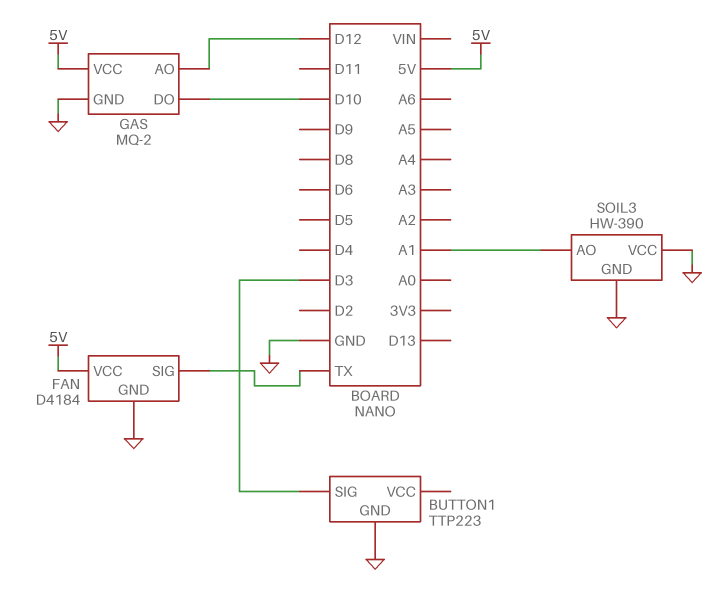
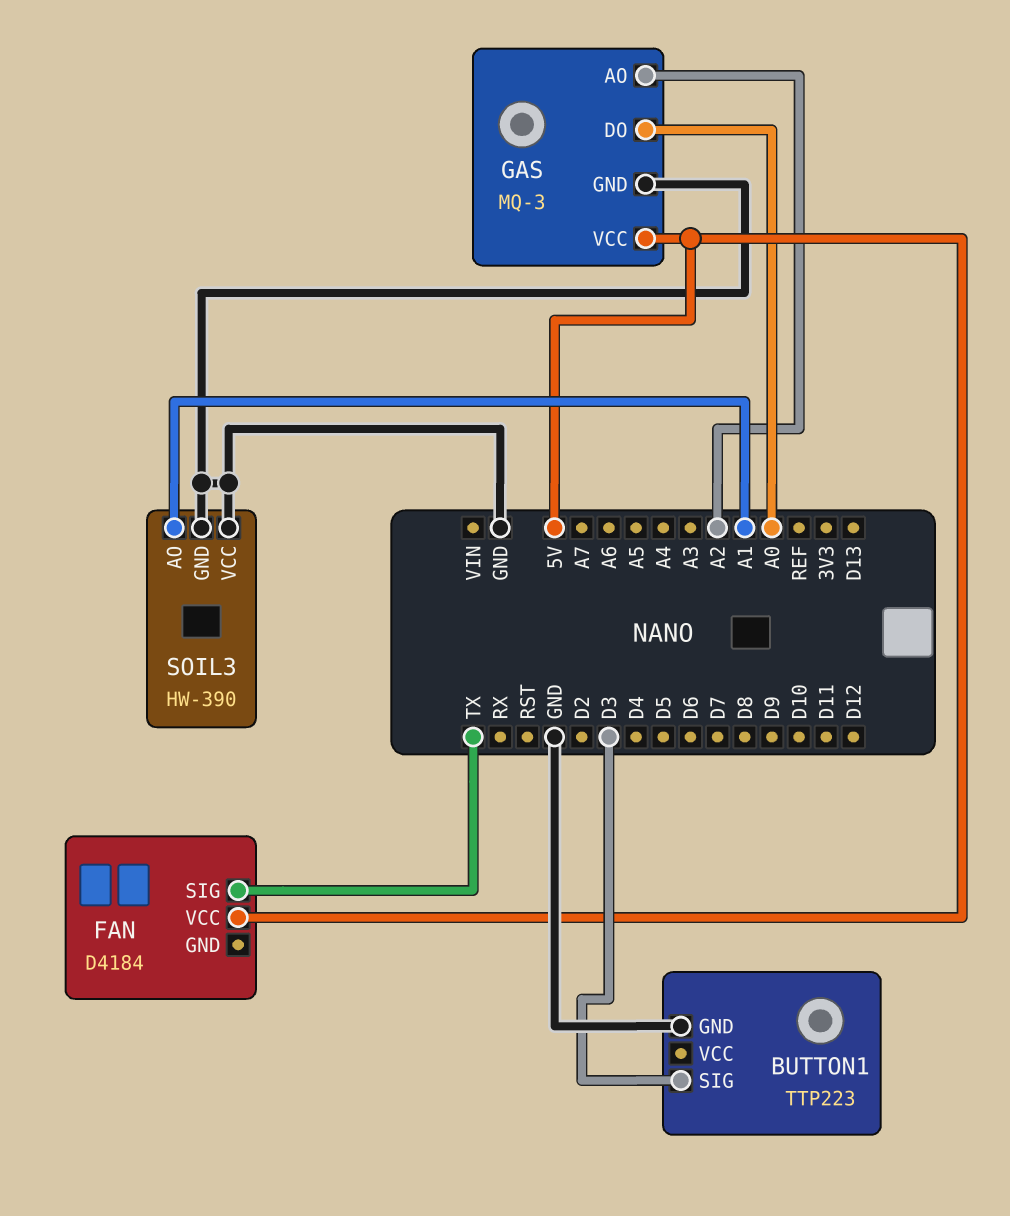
FAN pin GND: GND -> none
GAS: MQ-2 -> MQ-3
GAS pin AO: D12 -> A2
GAS pin DO: D10 -> A0

